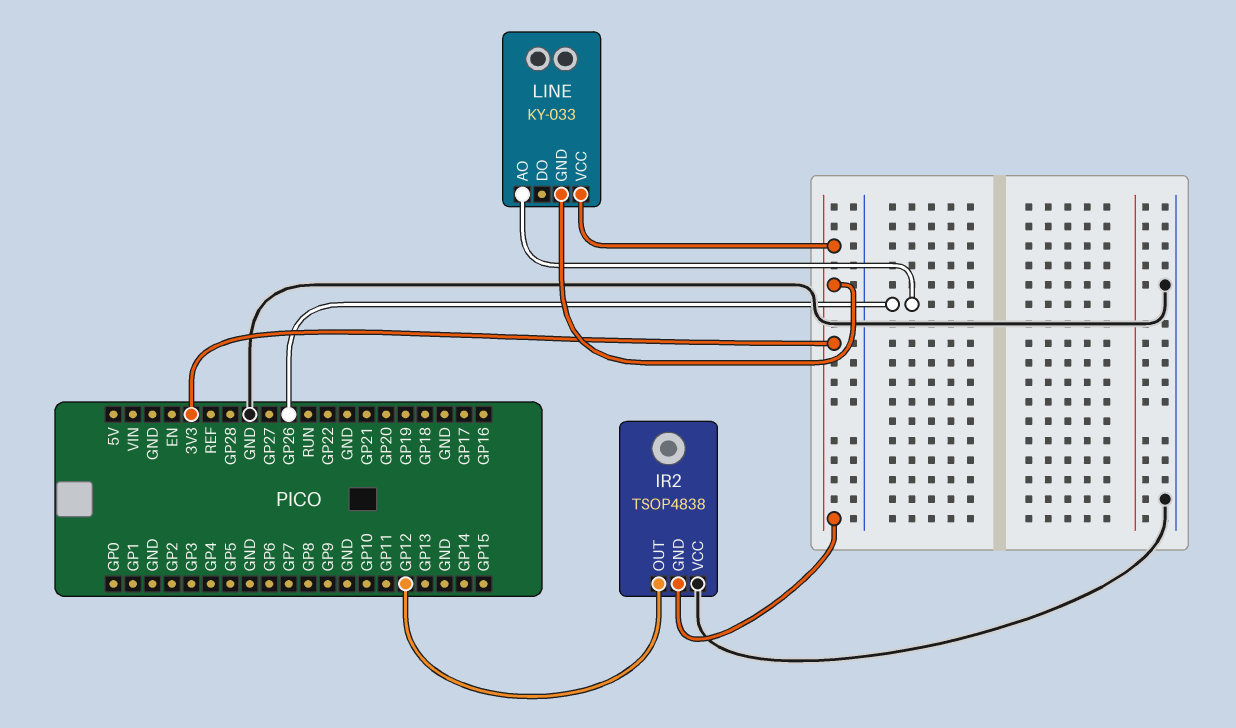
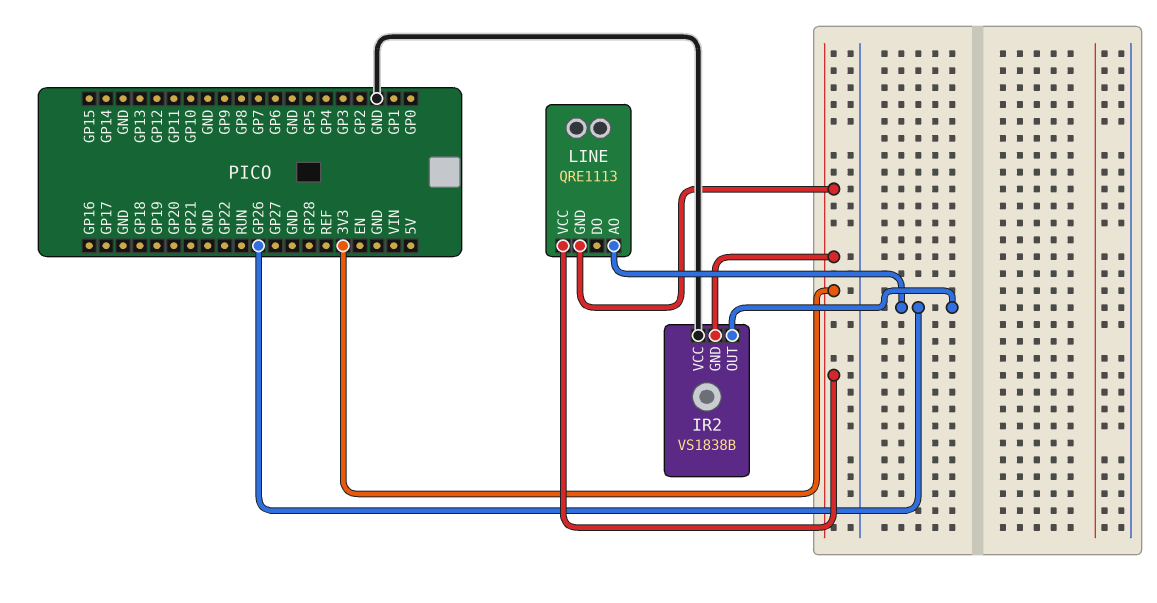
IR2: TSOP4838 -> VS1838B
IR2 pin OUT: GP12 -> GP26
LINE: KY-033 -> QRE1113

